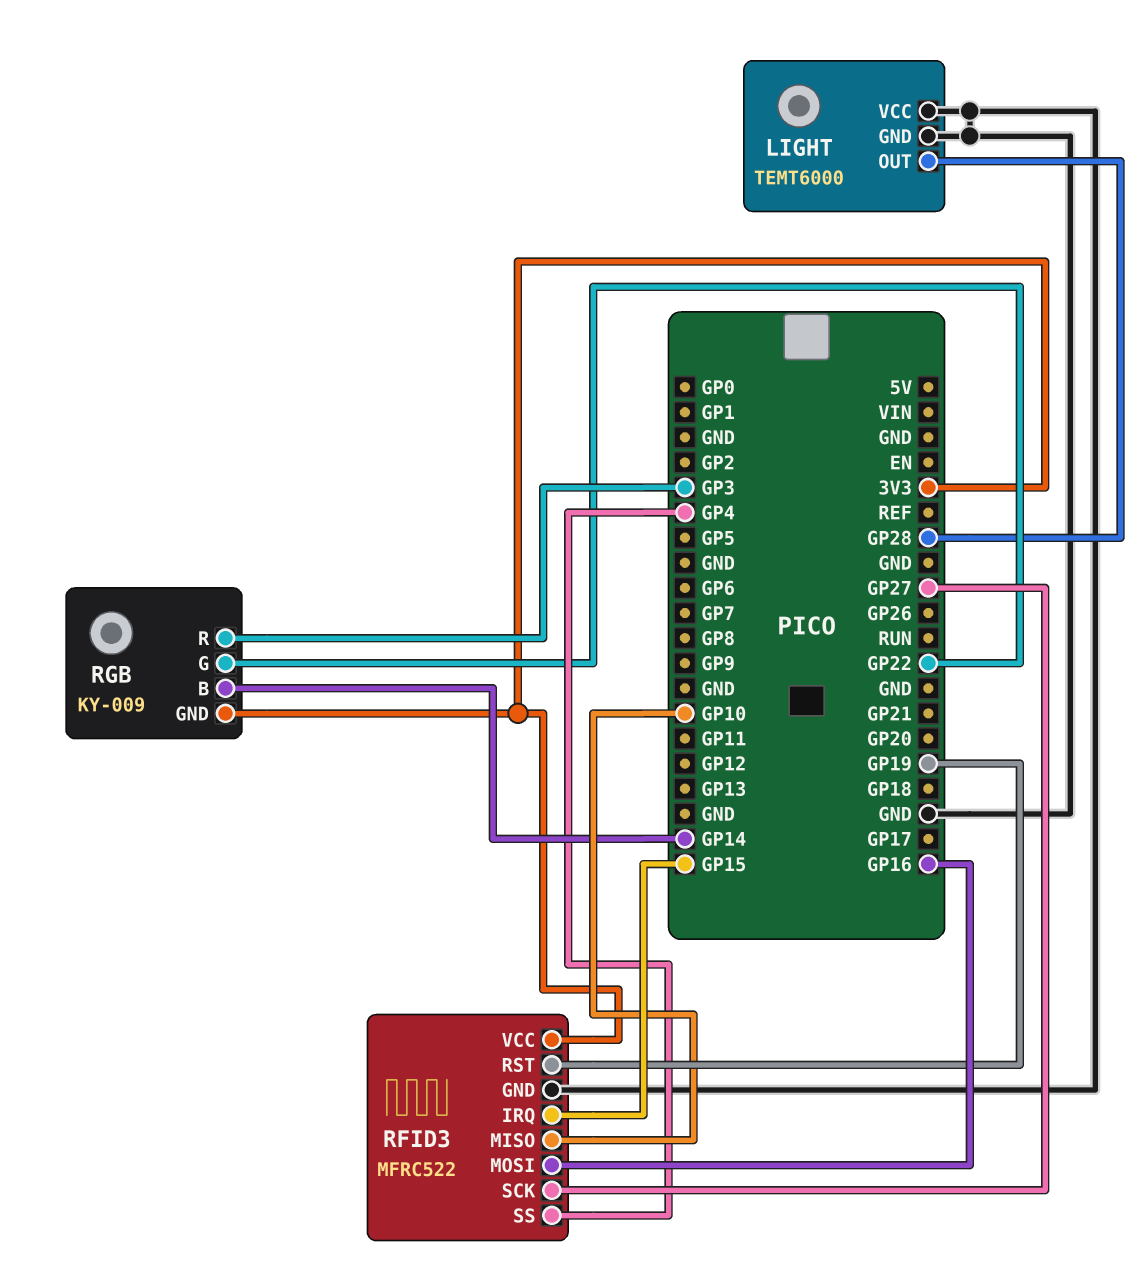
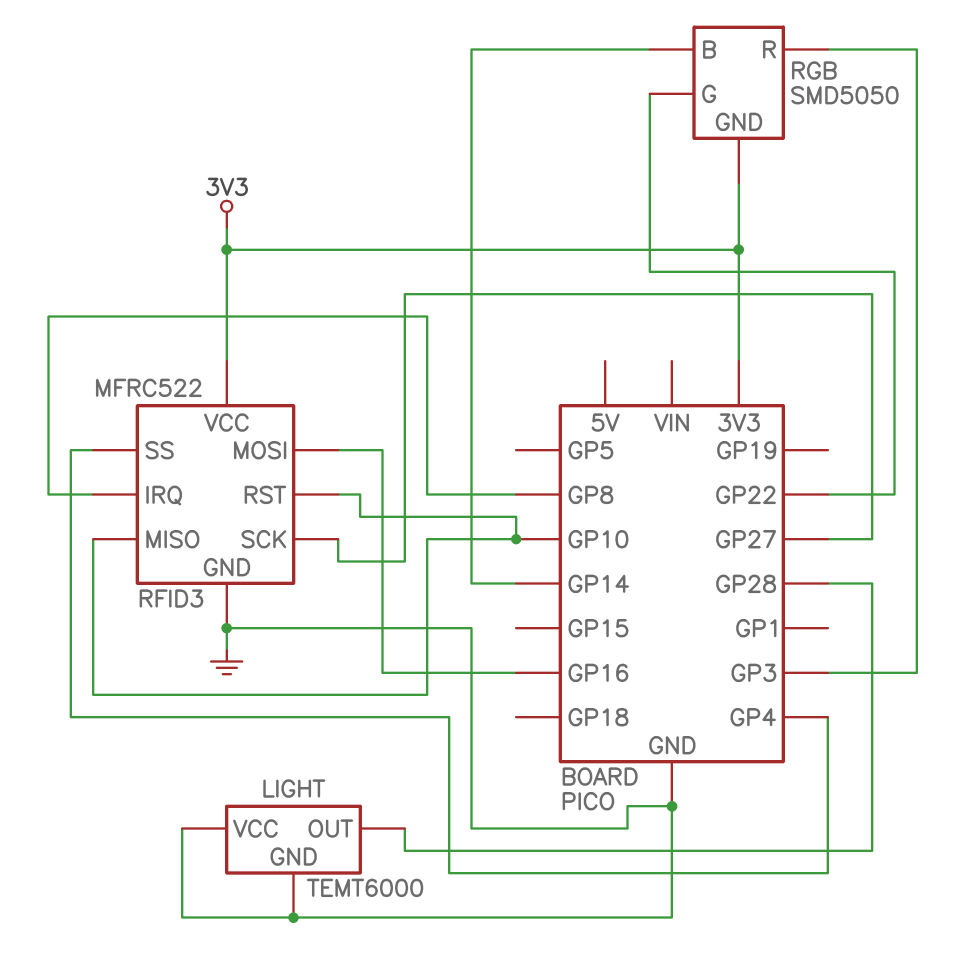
RFID3 pin IRQ: GP15 -> GP8
RFID3 pin RST: GP19 -> GP10
RGB: KY-009 -> SMD5050

